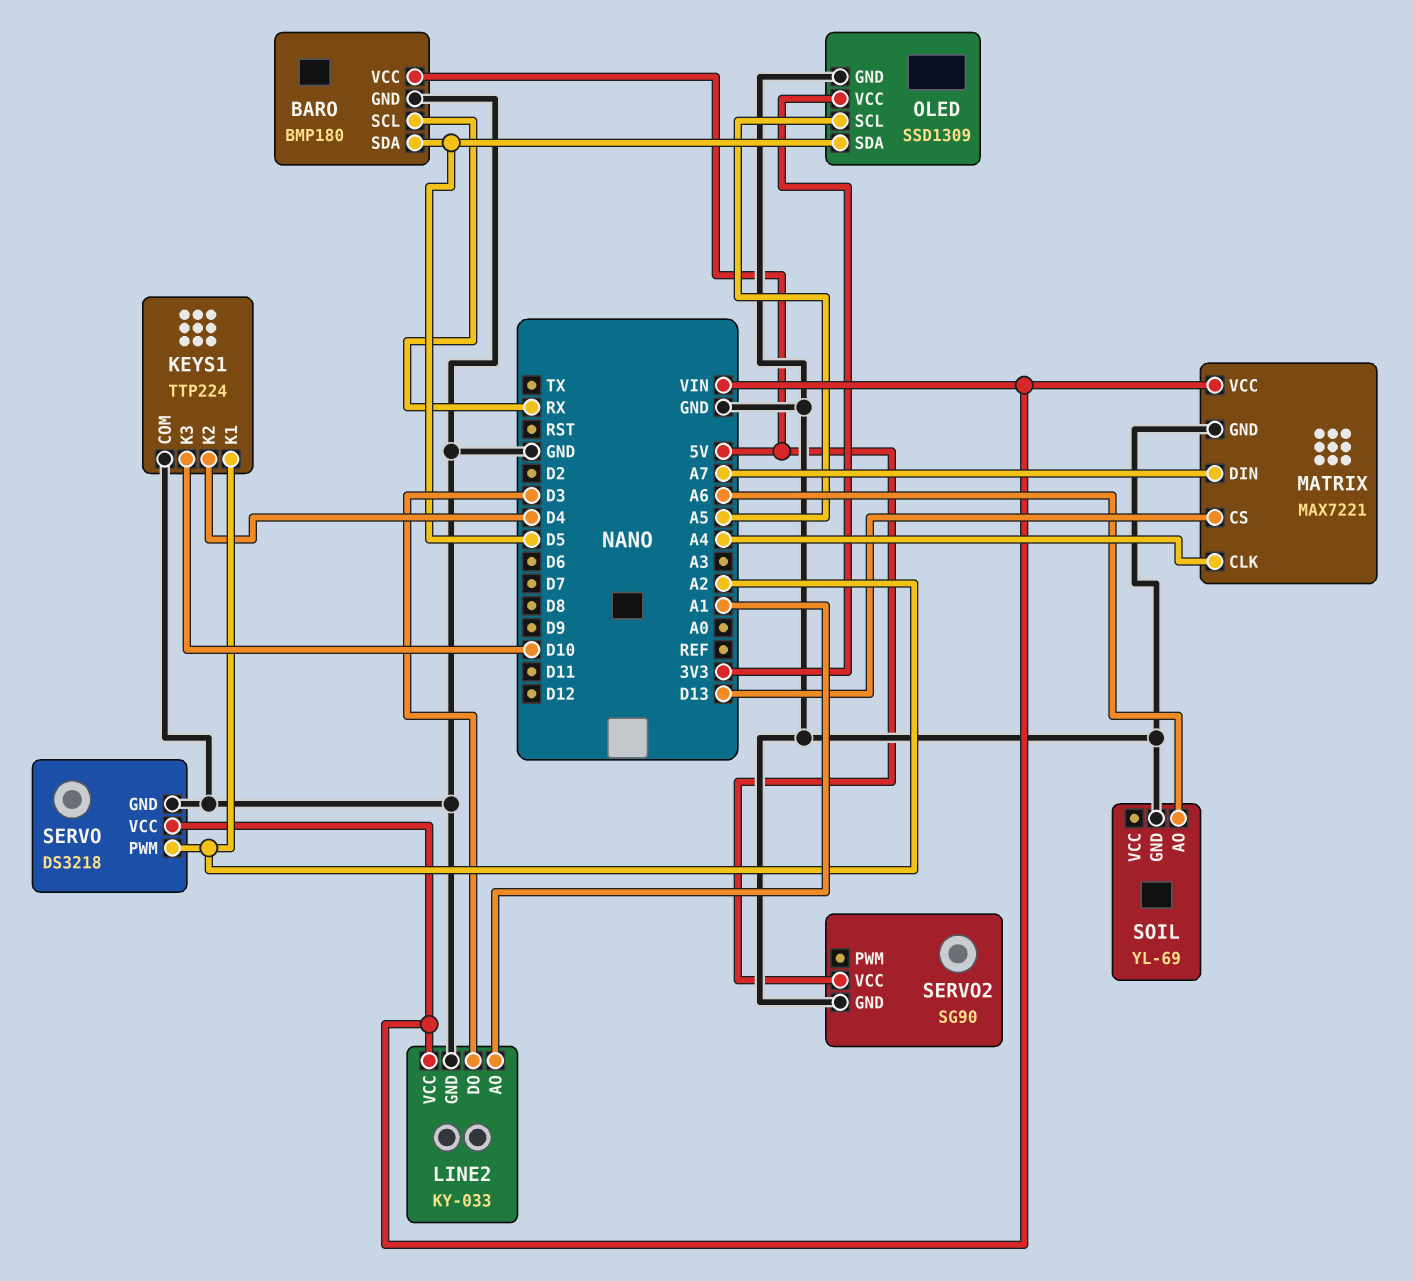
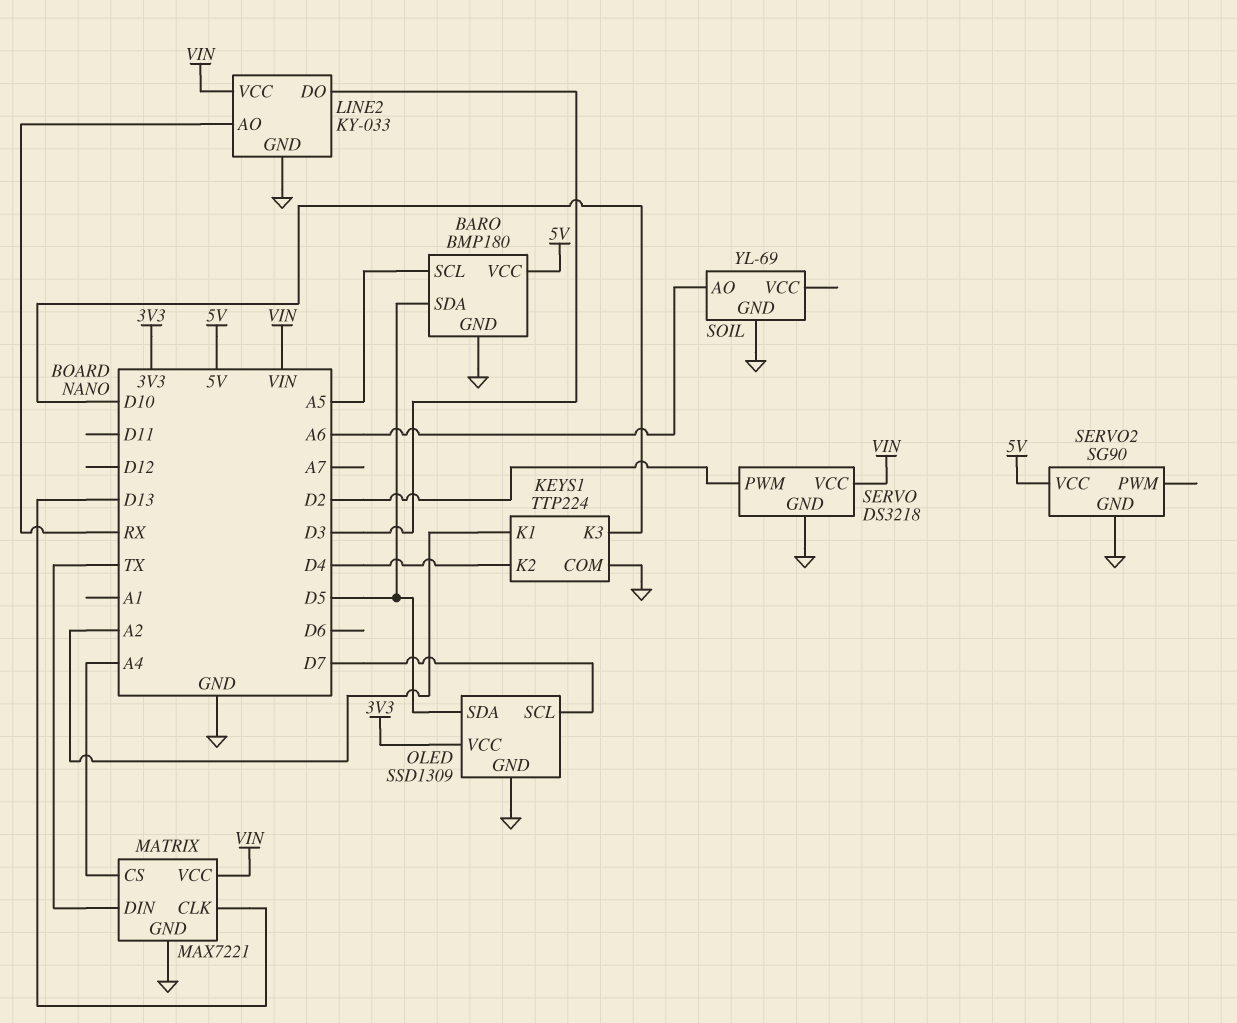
BARO pin SCL: RX -> A5
LINE2 pin AO: A1 -> RX
MATRIX pin CLK: A4 -> D13
MATRIX pin CS: D13 -> A4
MATRIX pin DIN: A7 -> TX
OLED pin SCL: A5 -> D7
SERVO pin PWM: A2 -> D2

